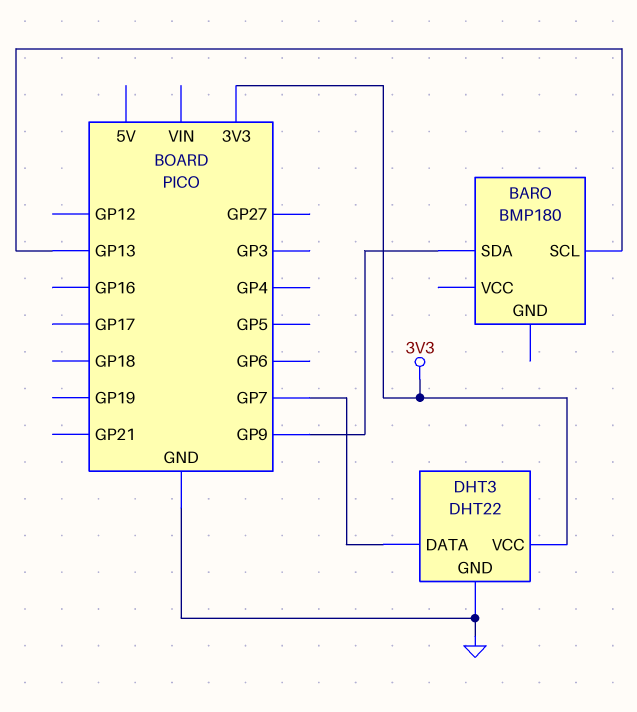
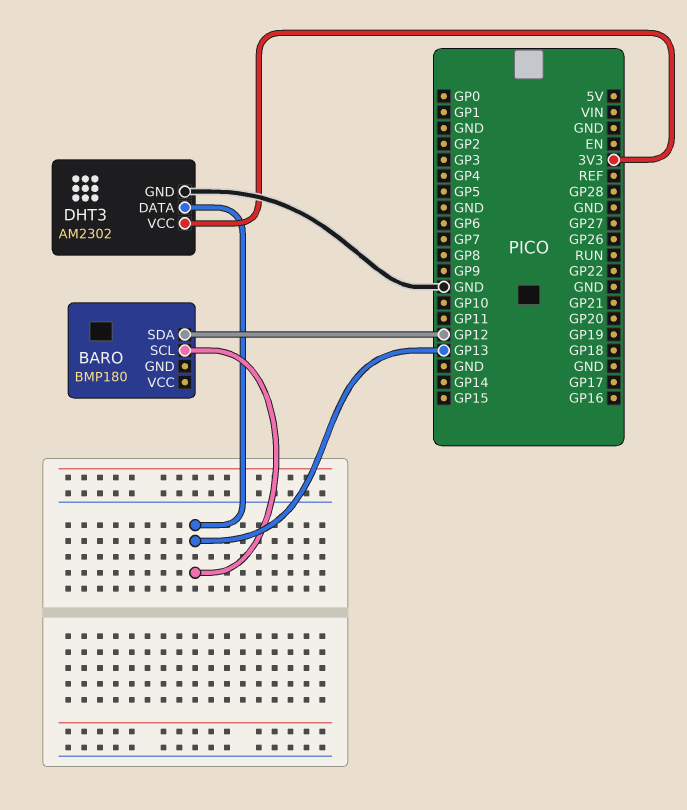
BARO pin SDA: GP9 -> GP12
DHT3: DHT22 -> AM2302
DHT3 pin DATA: GP7 -> GP13

